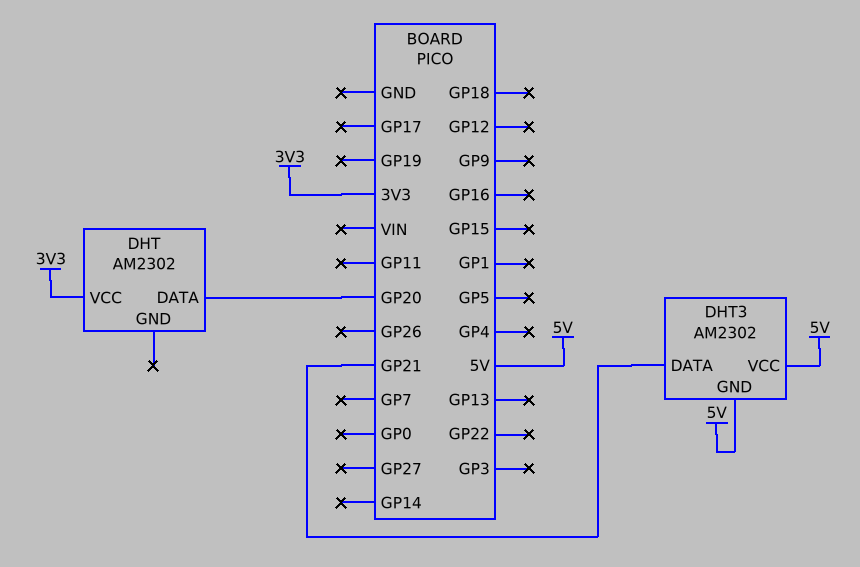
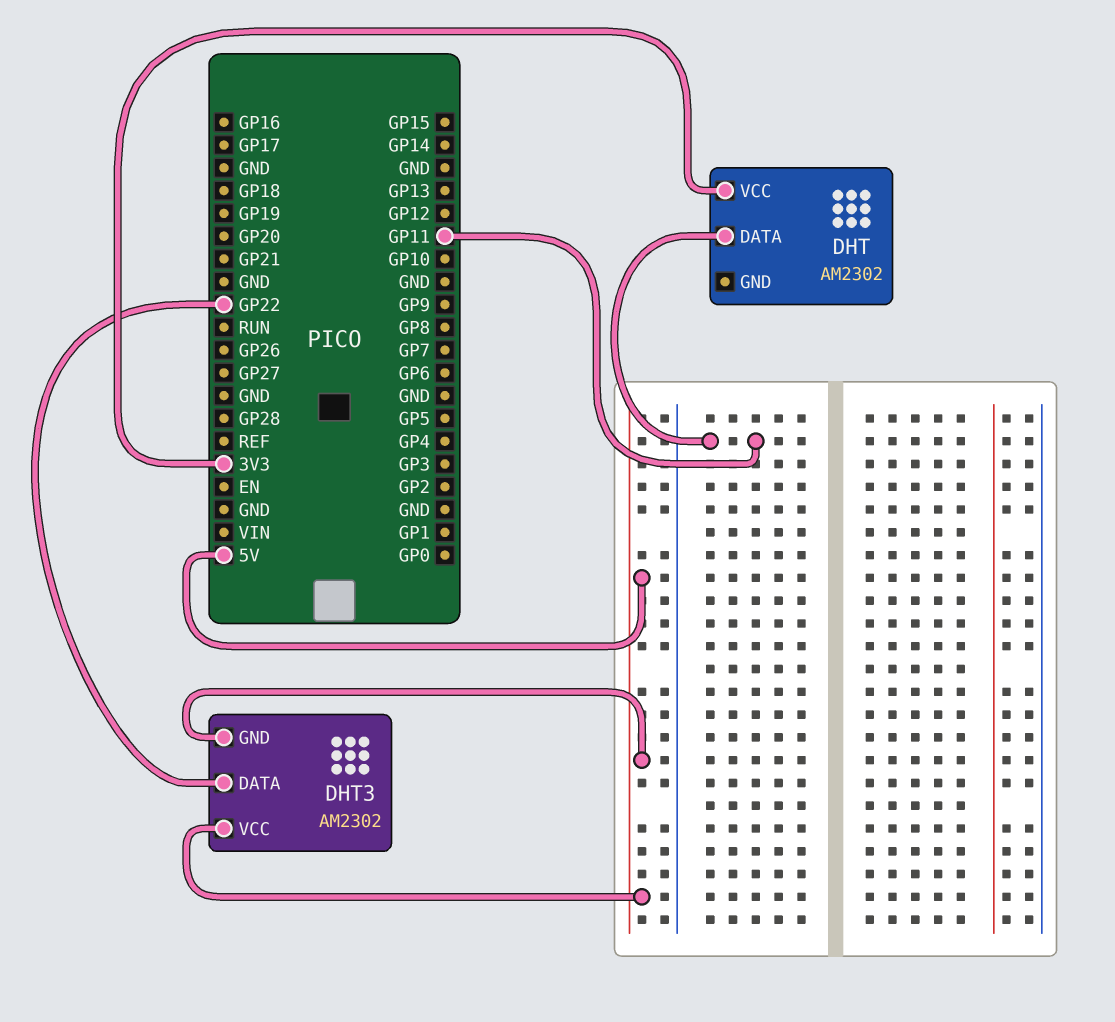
DHT pin DATA: GP20 -> GP11
DHT3 pin DATA: GP21 -> GP22

